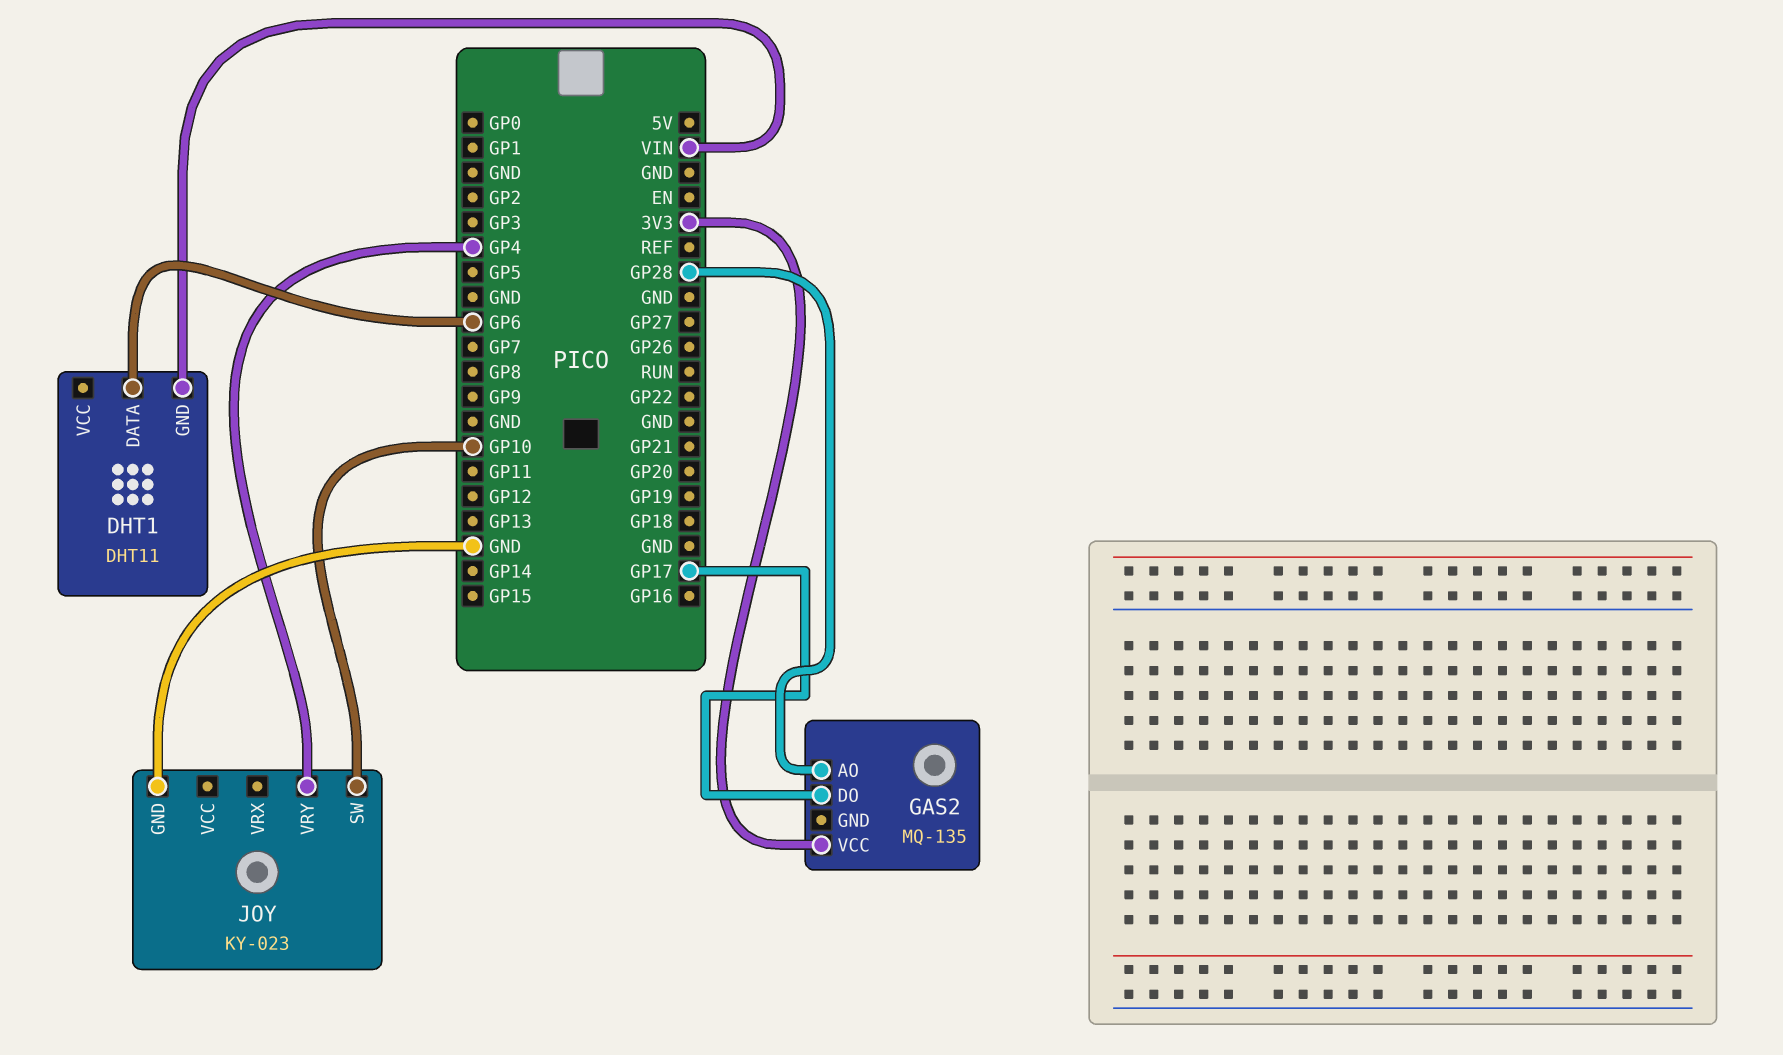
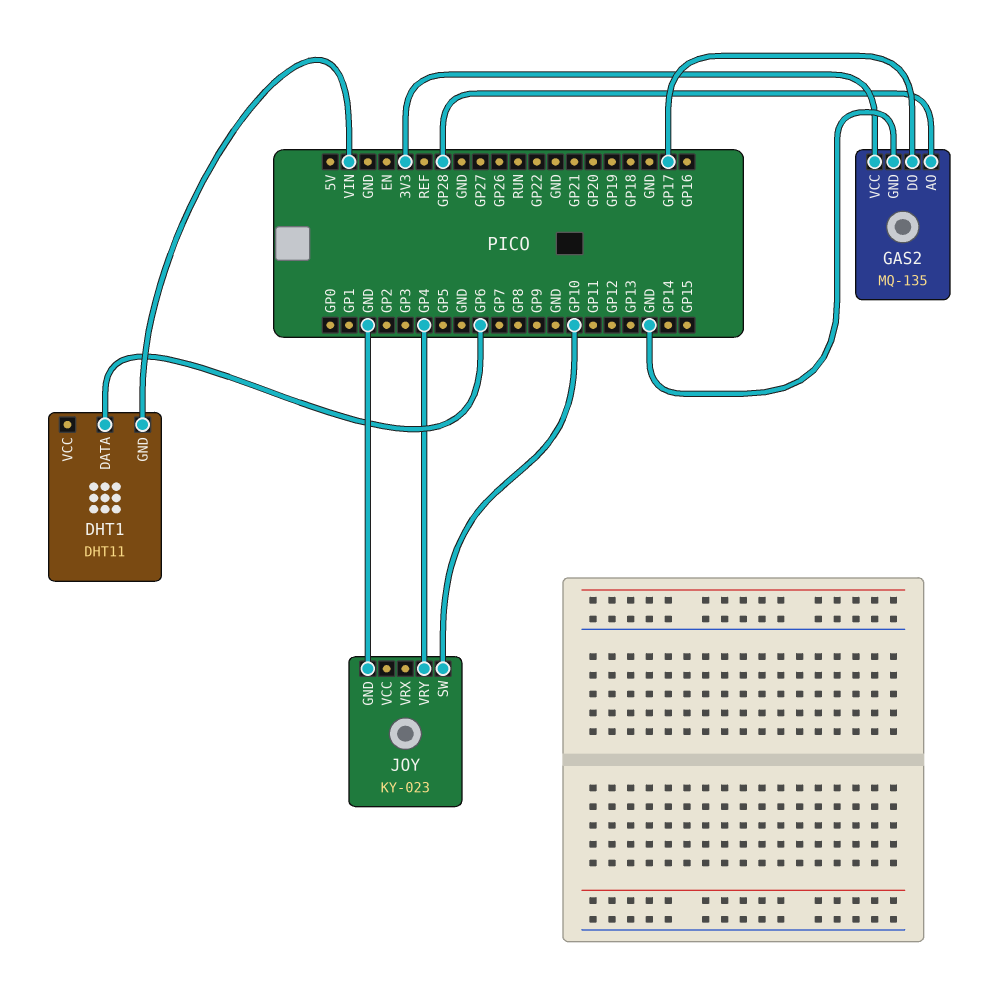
GAS2 pin GND: none -> GND

